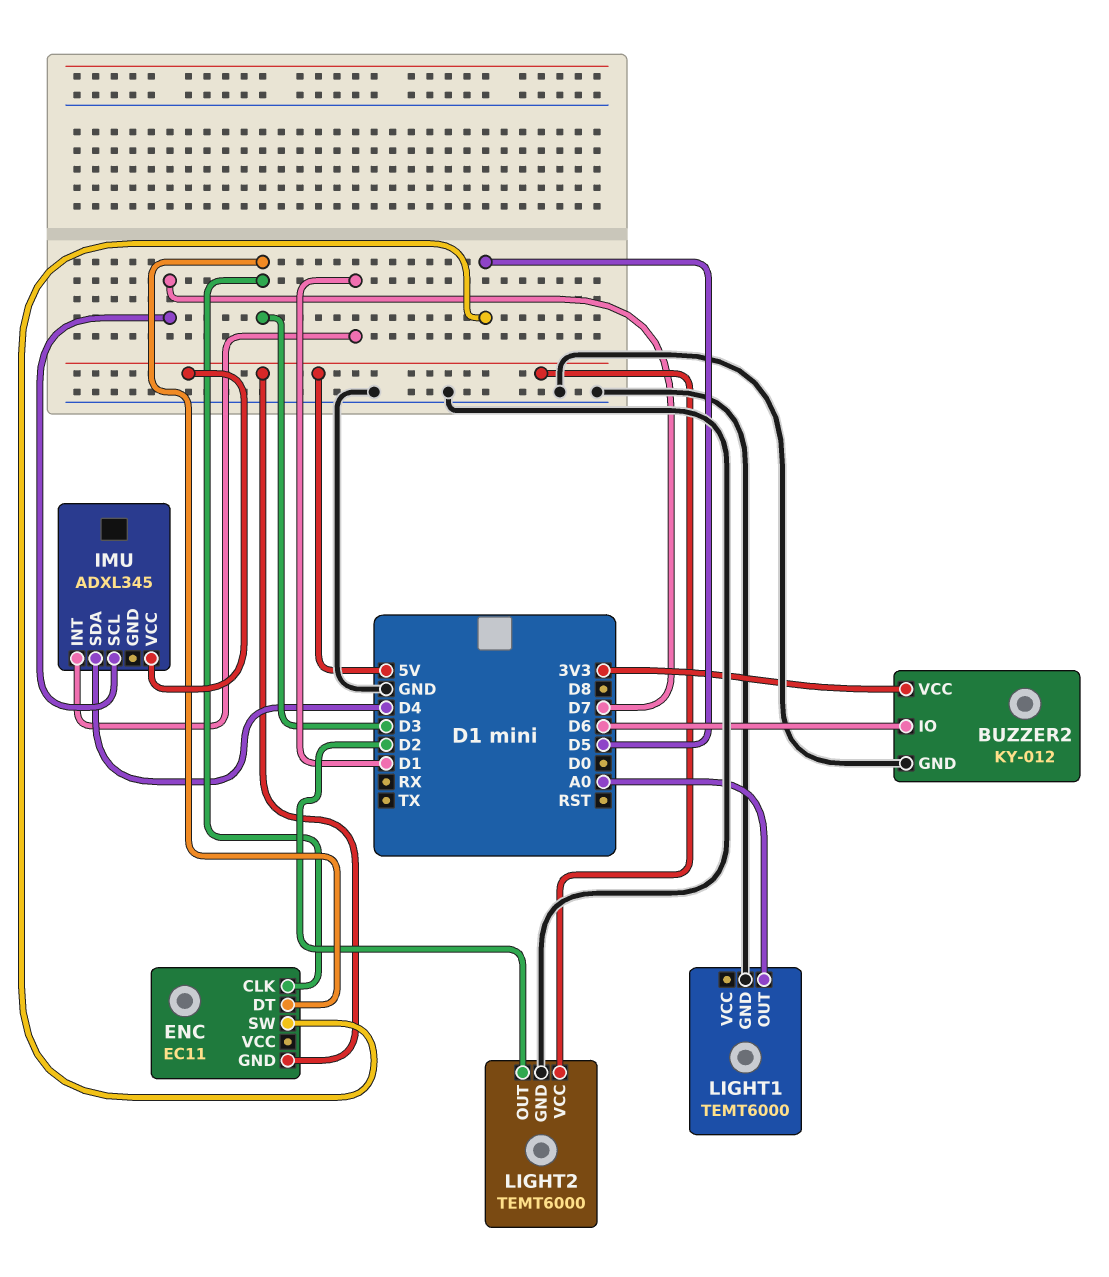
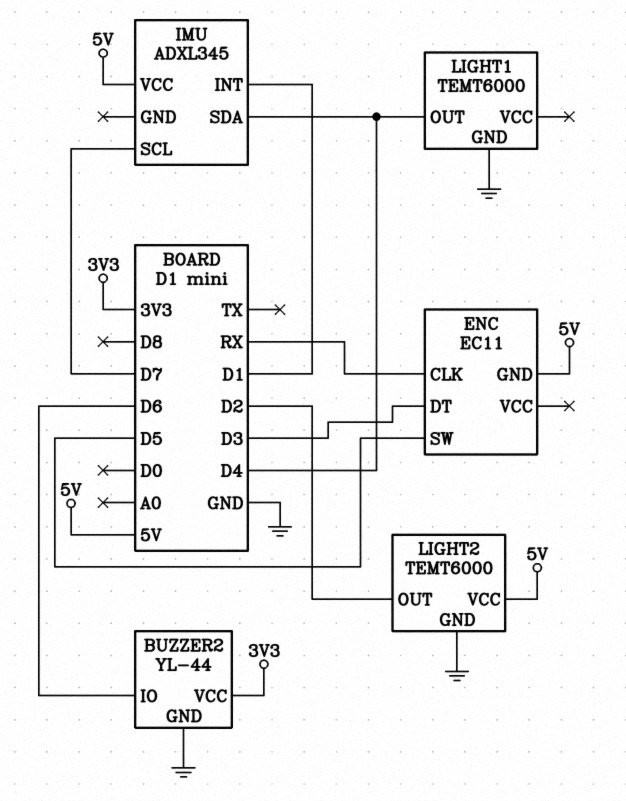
BUZZER2: KY-012 -> YL-44
ENC pin CLK: D3 -> RX
LIGHT1 pin OUT: A0 -> D4

